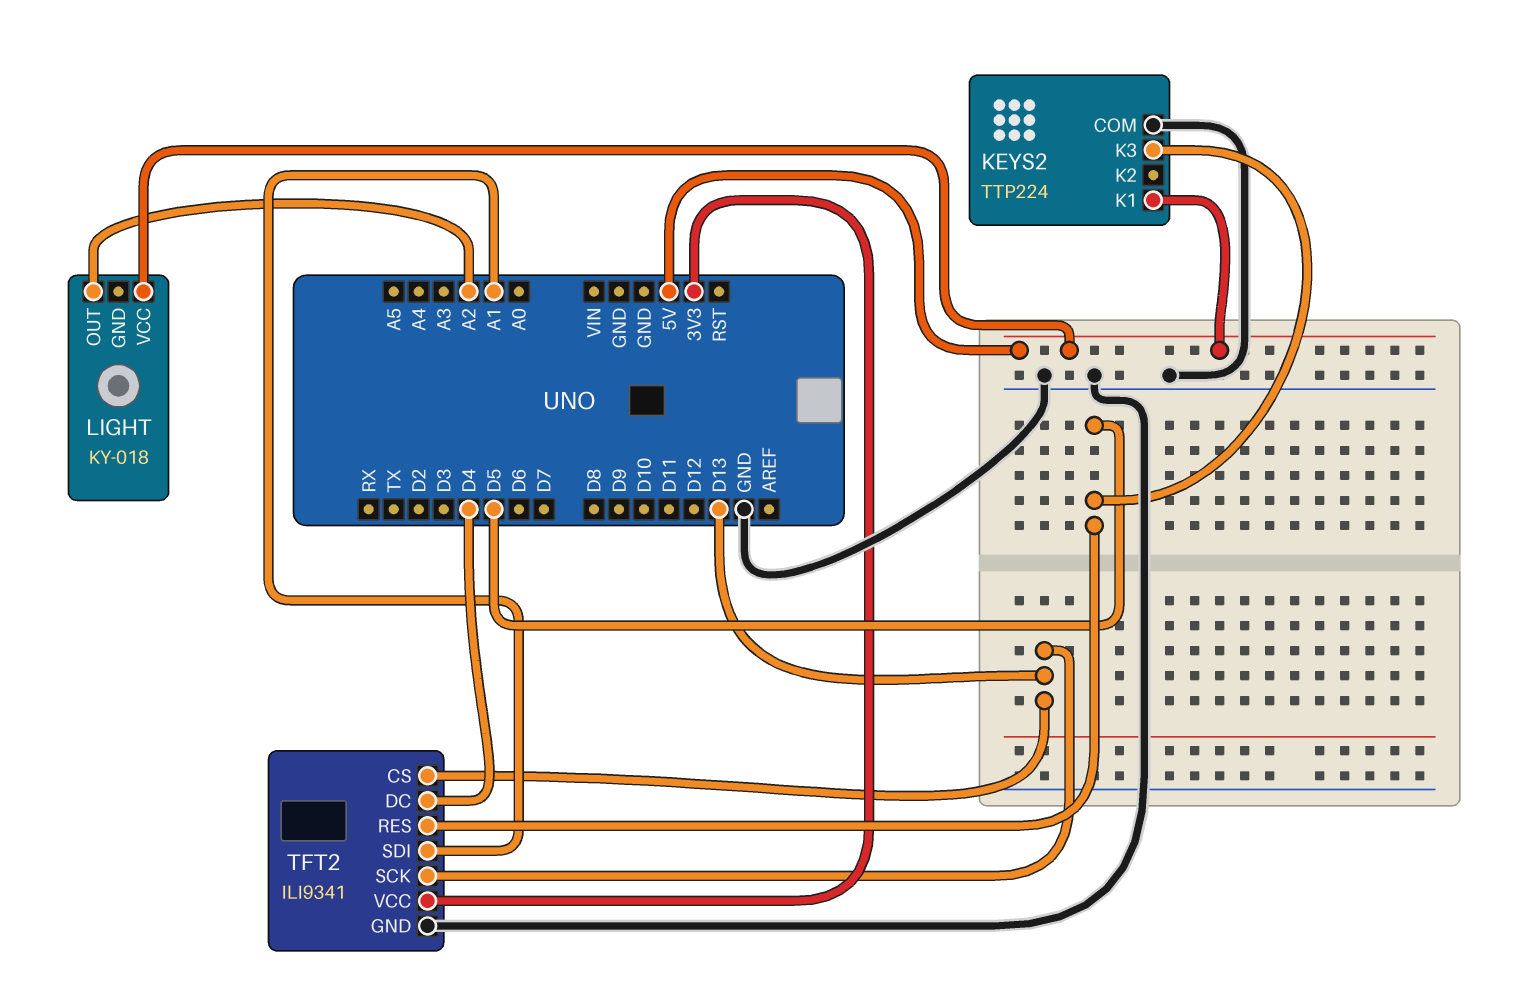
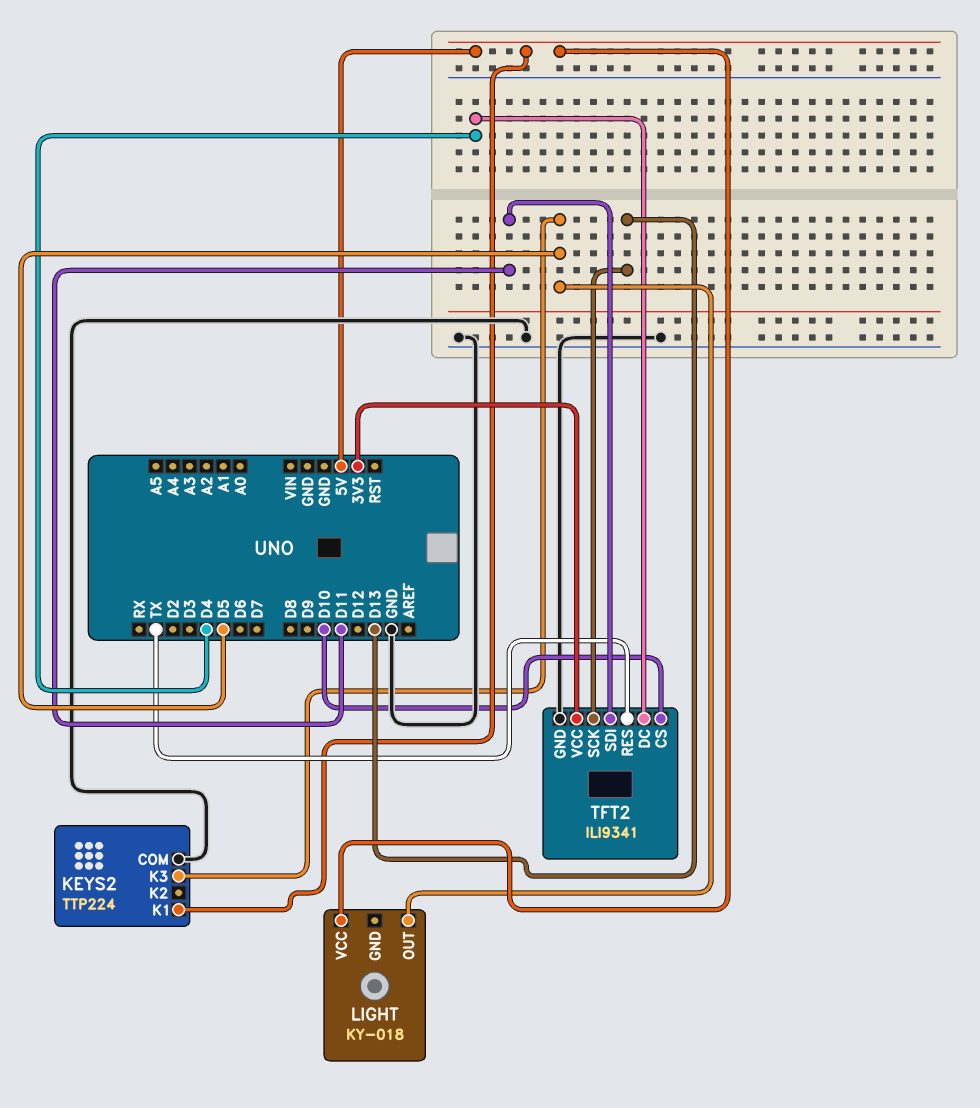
LIGHT pin OUT: A2 -> D5
TFT2 pin CS: D13 -> D10
TFT2 pin RES: D5 -> TX
TFT2 pin SDI: A1 -> D11

